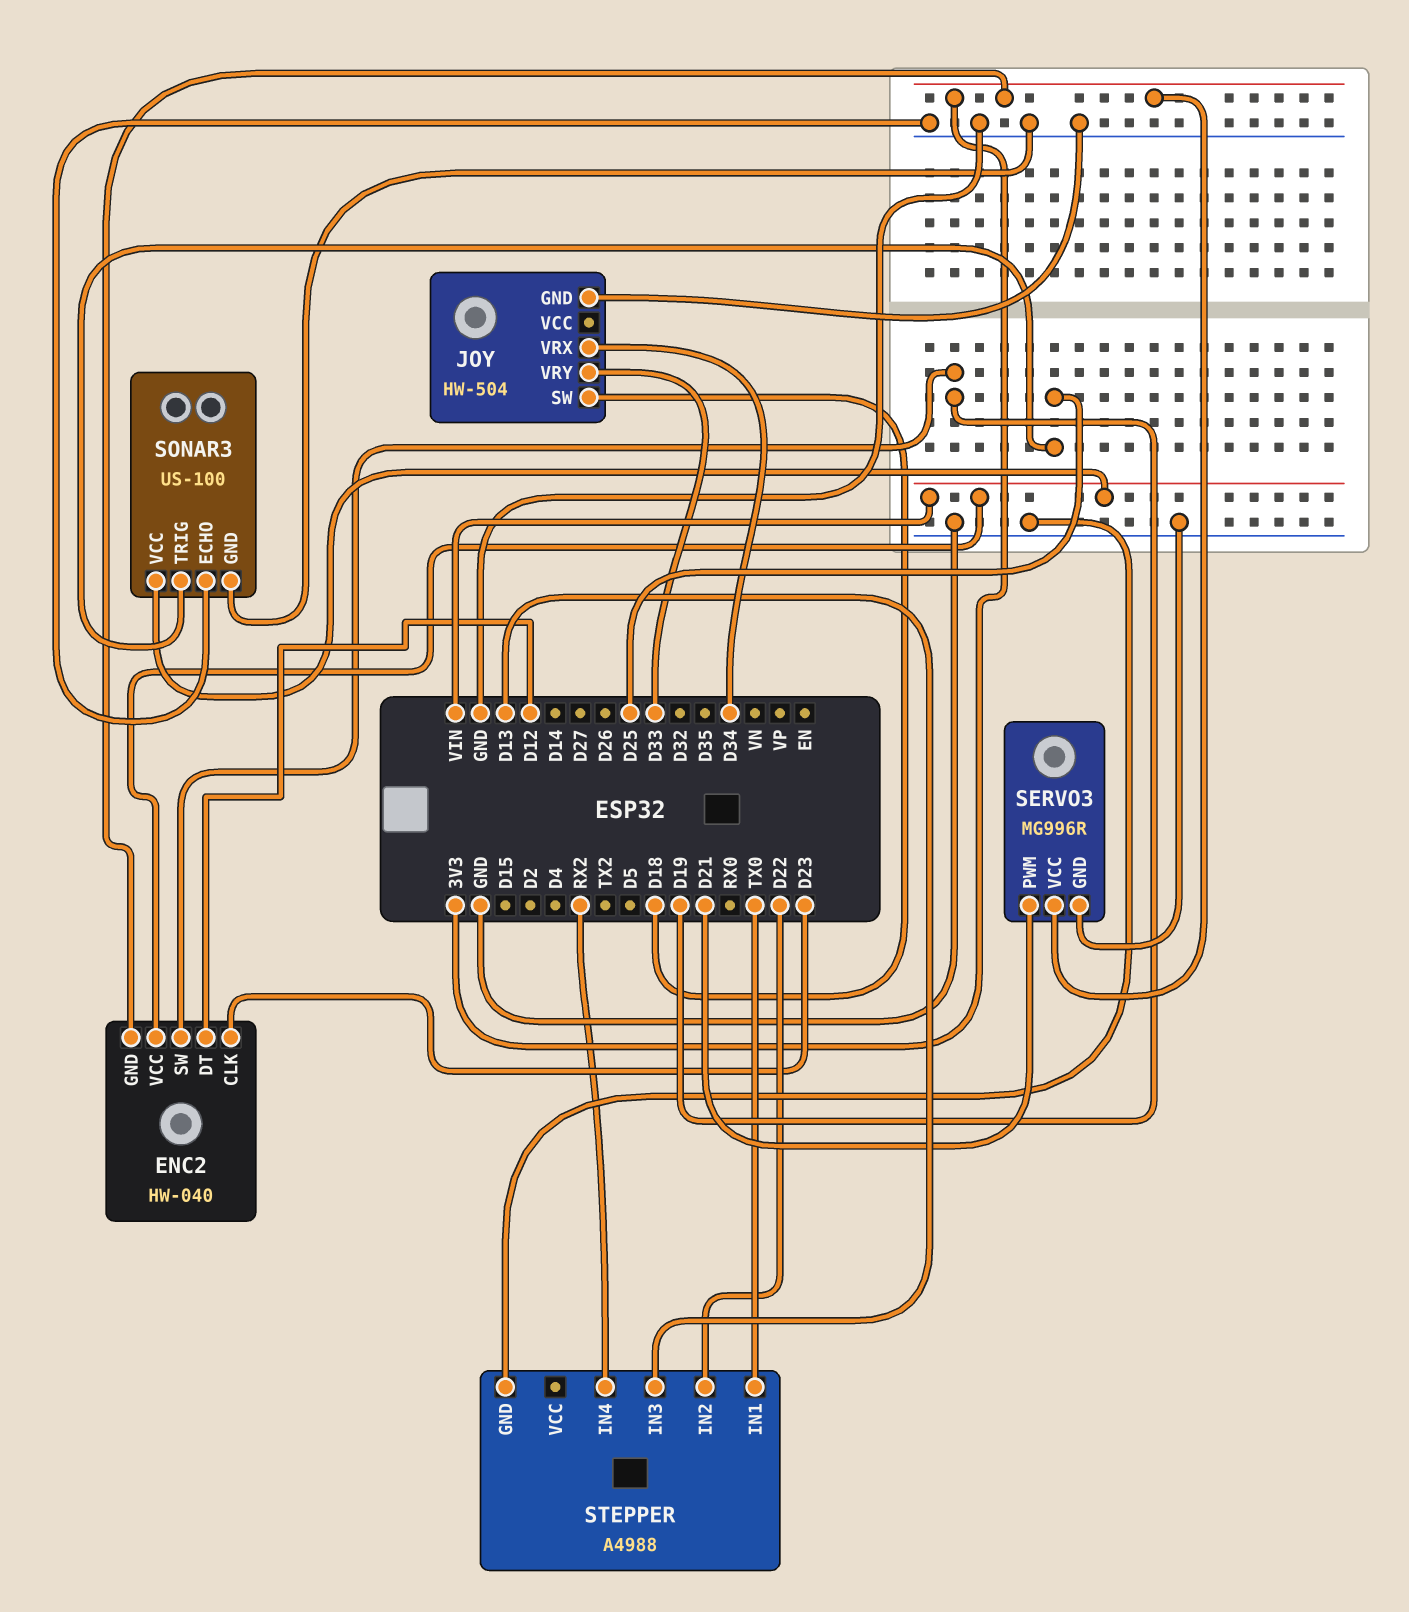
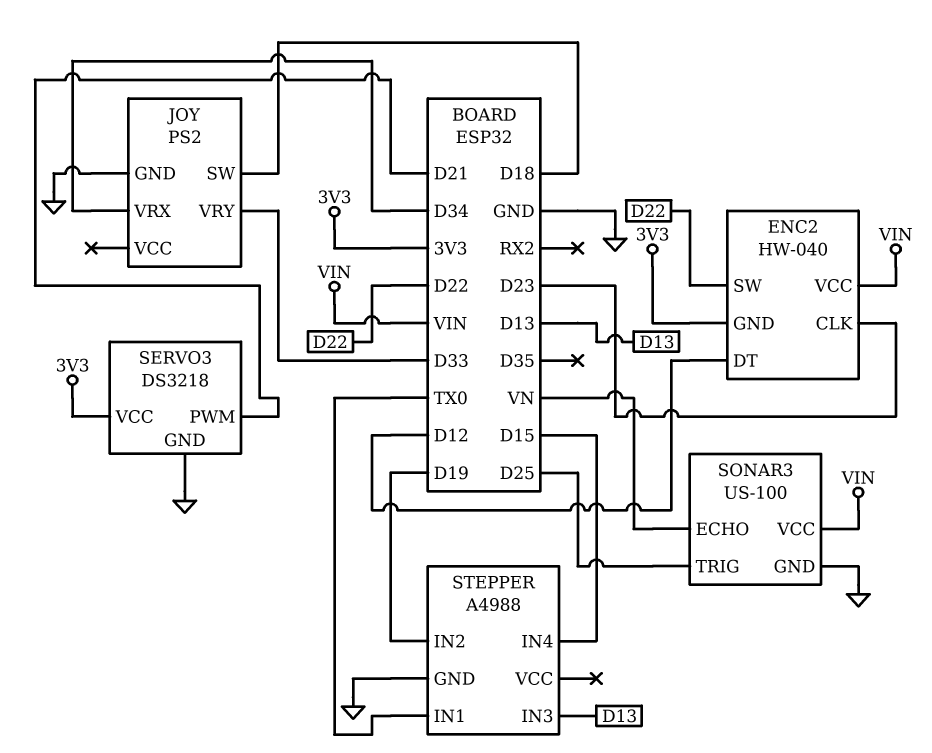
ENC2 pin SW: D19 -> D22
JOY: HW-504 -> PS2
SERVO3: MG996R -> DS3218
SONAR3 pin ECHO: GND -> VN
STEPPER pin IN2: D22 -> D19
STEPPER pin IN4: RX2 -> D15

